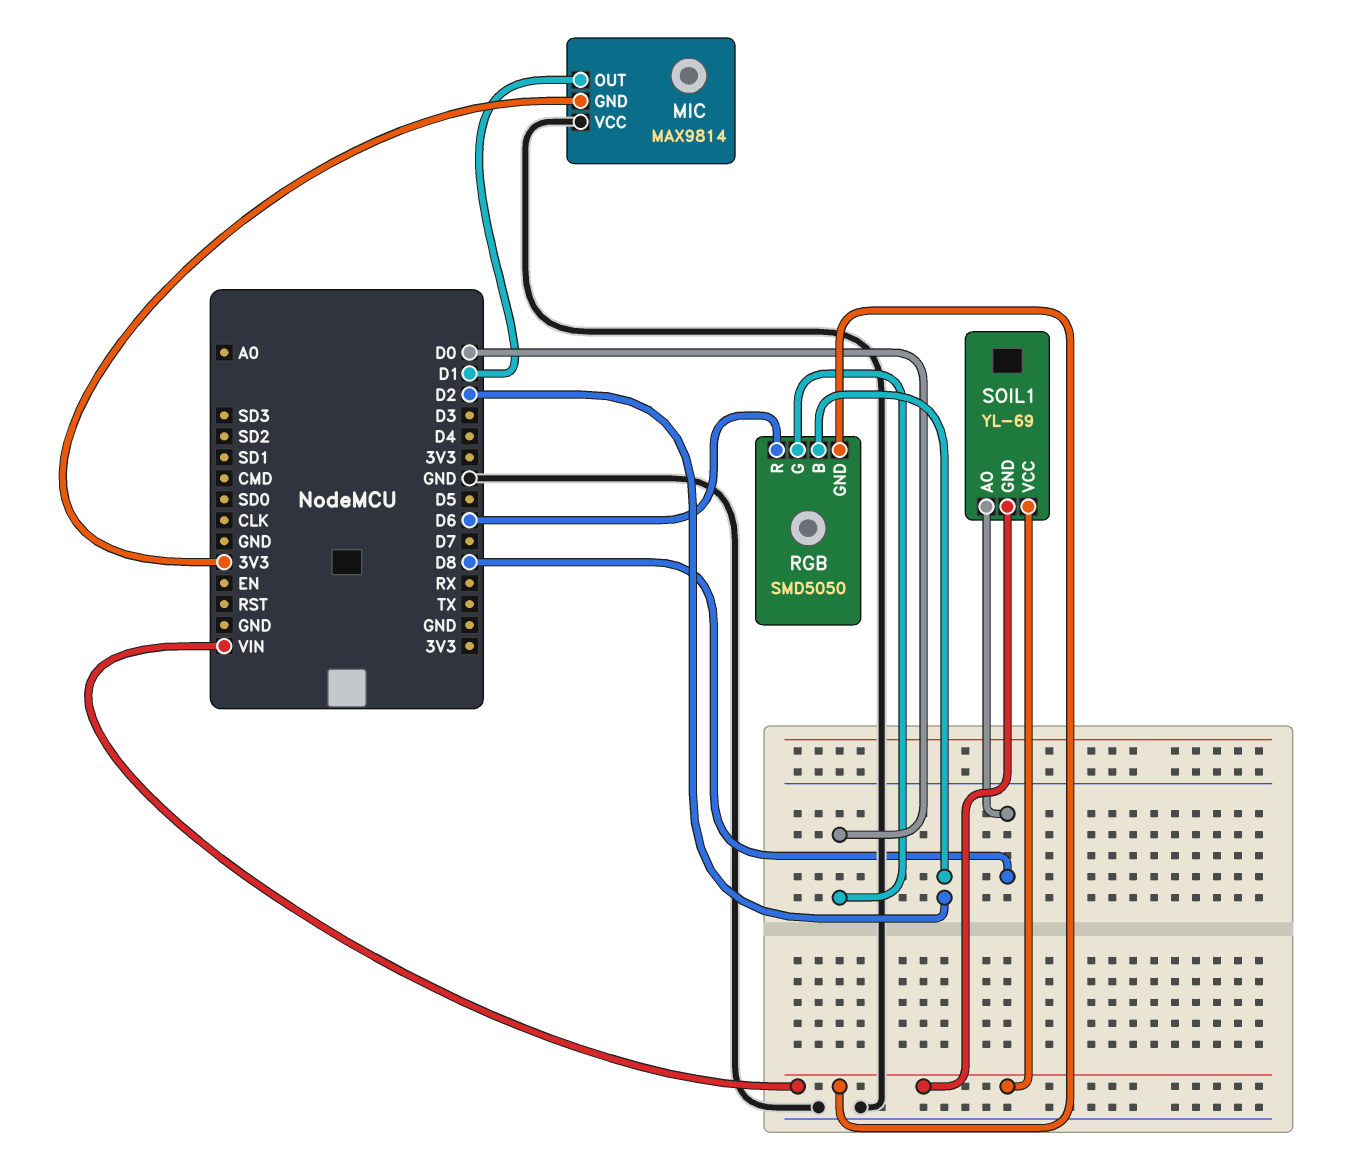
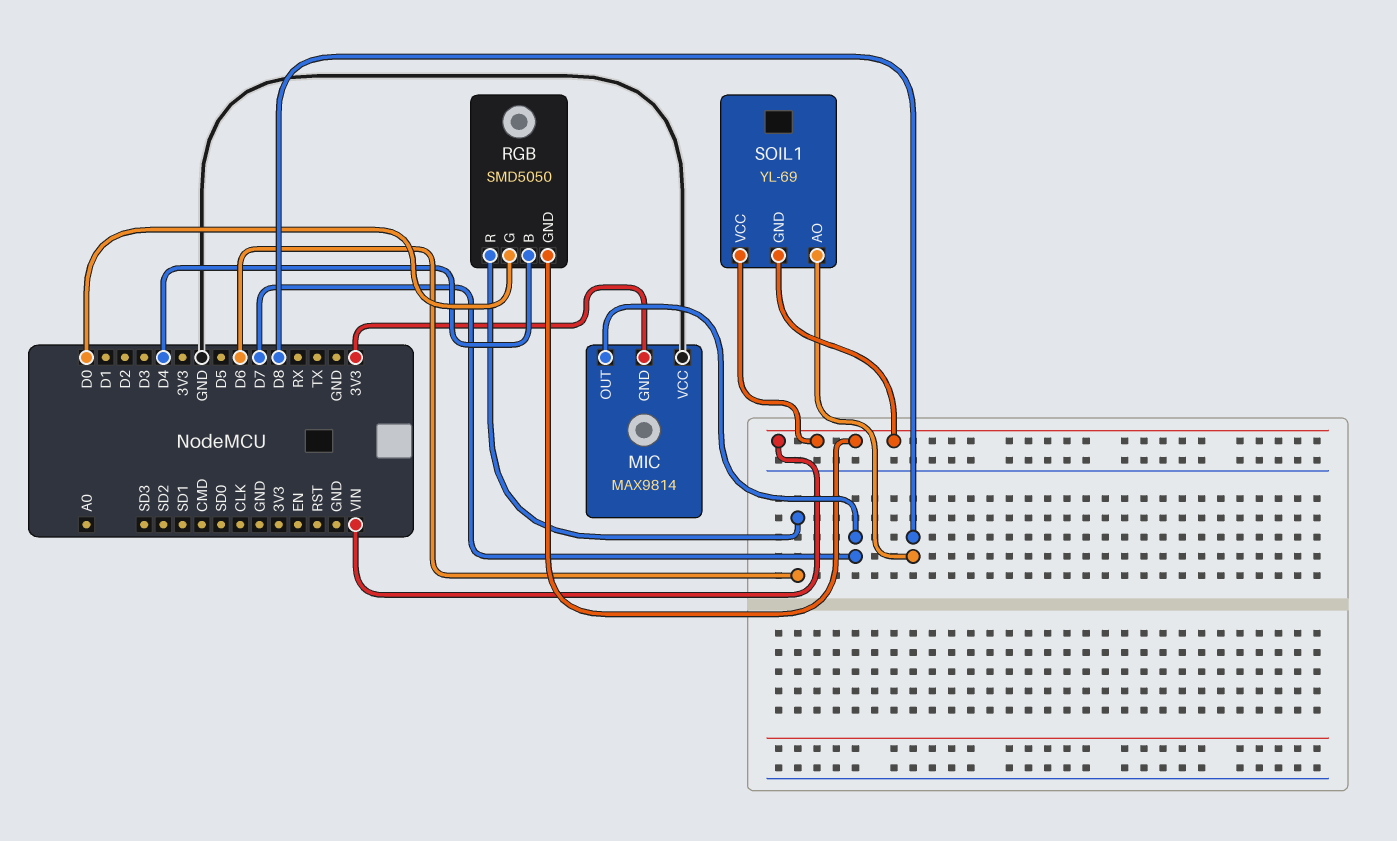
MIC pin OUT: D1 -> D7
RGB pin B: D2 -> D4

